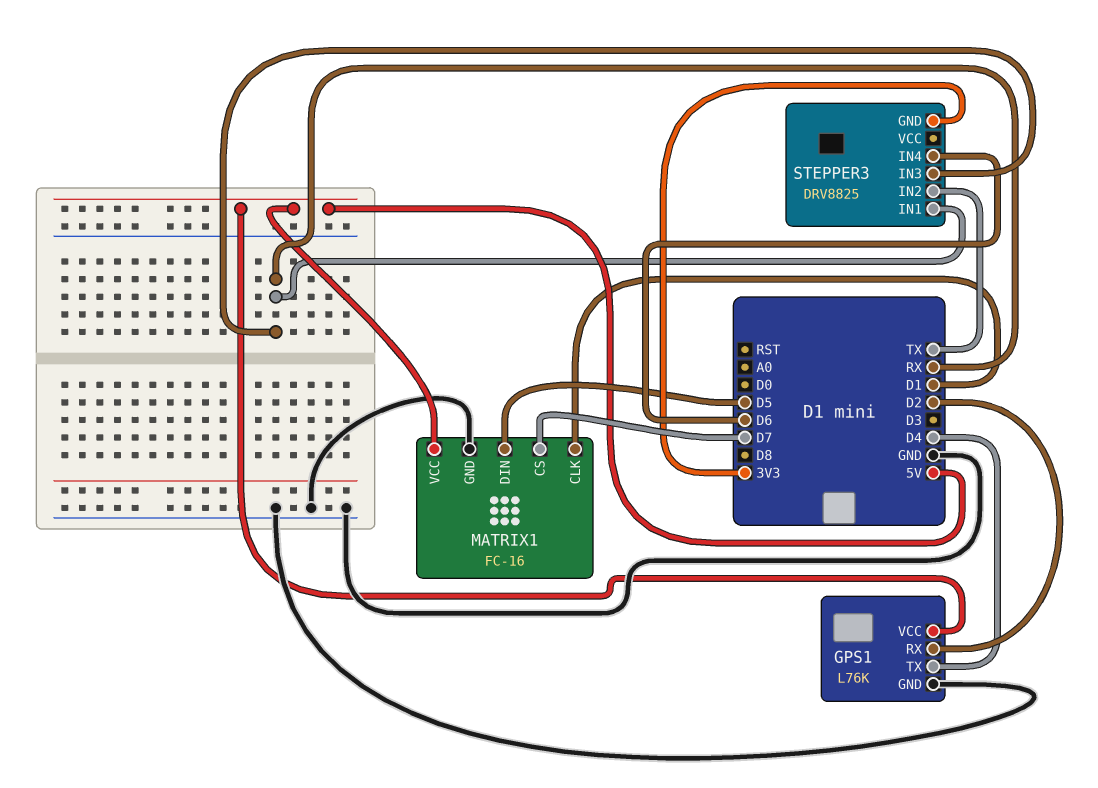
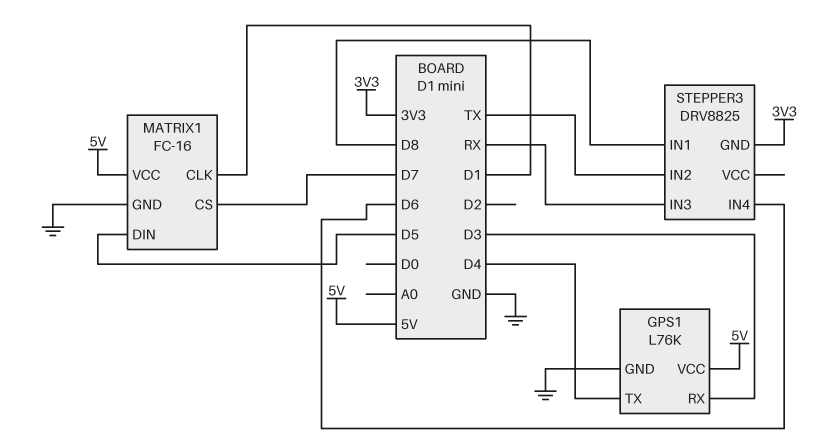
GPS1 pin RX: D2 -> D3
STEPPER3 pin IN1: RX -> D8

